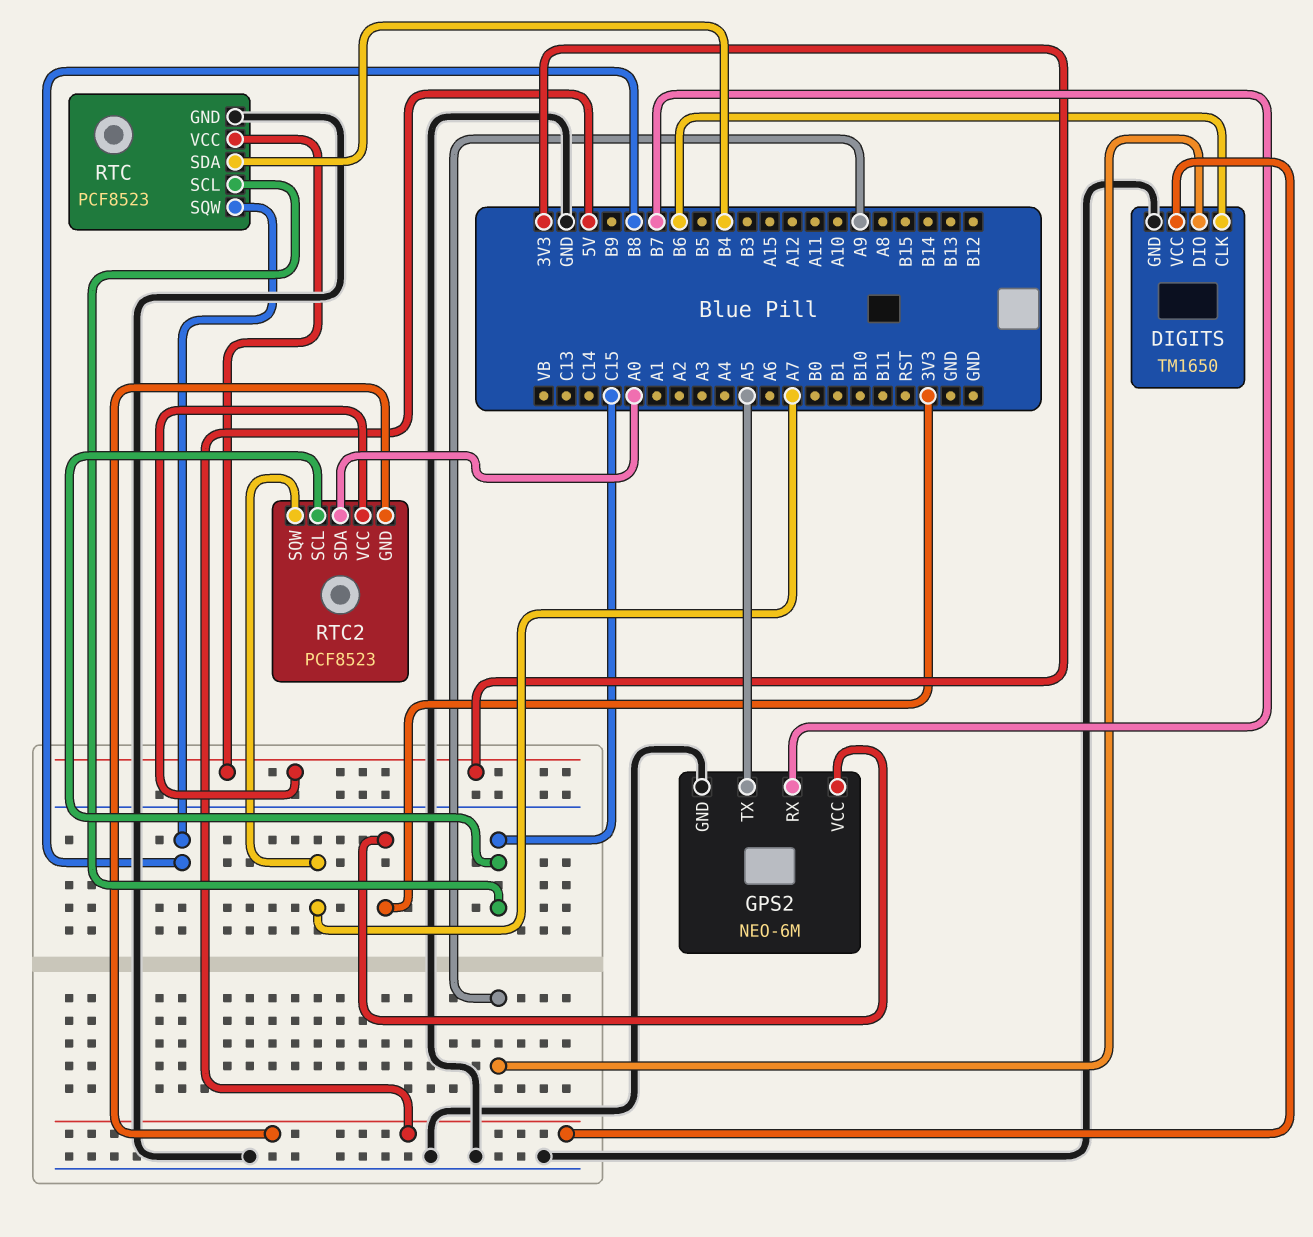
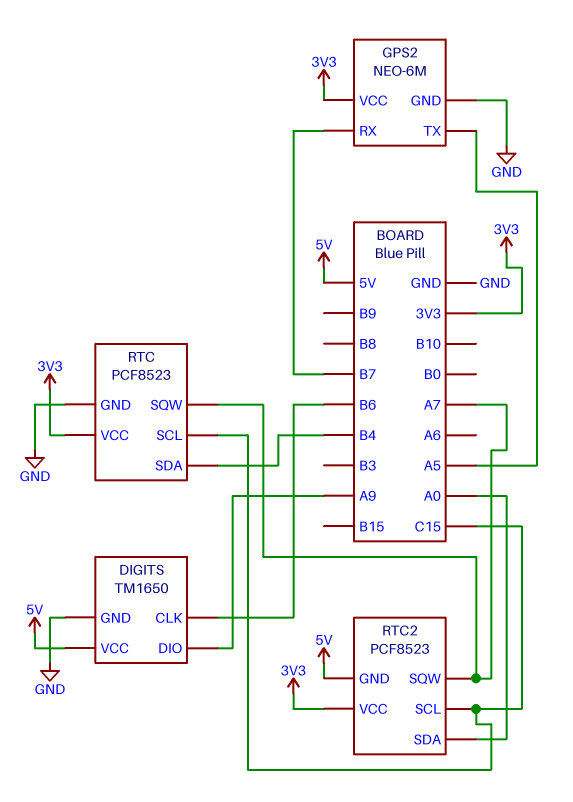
RTC pin SQW: B8 -> A7

